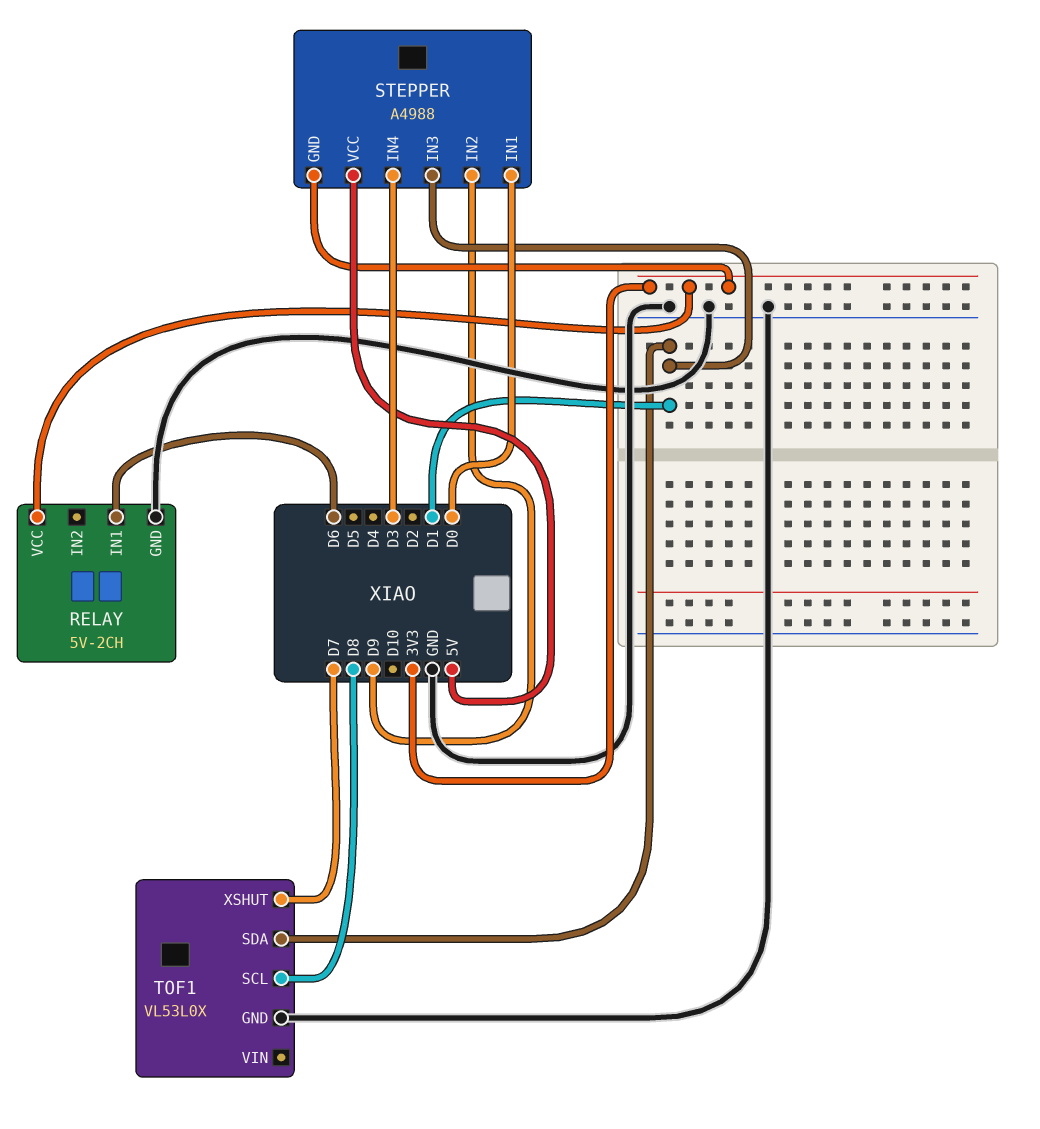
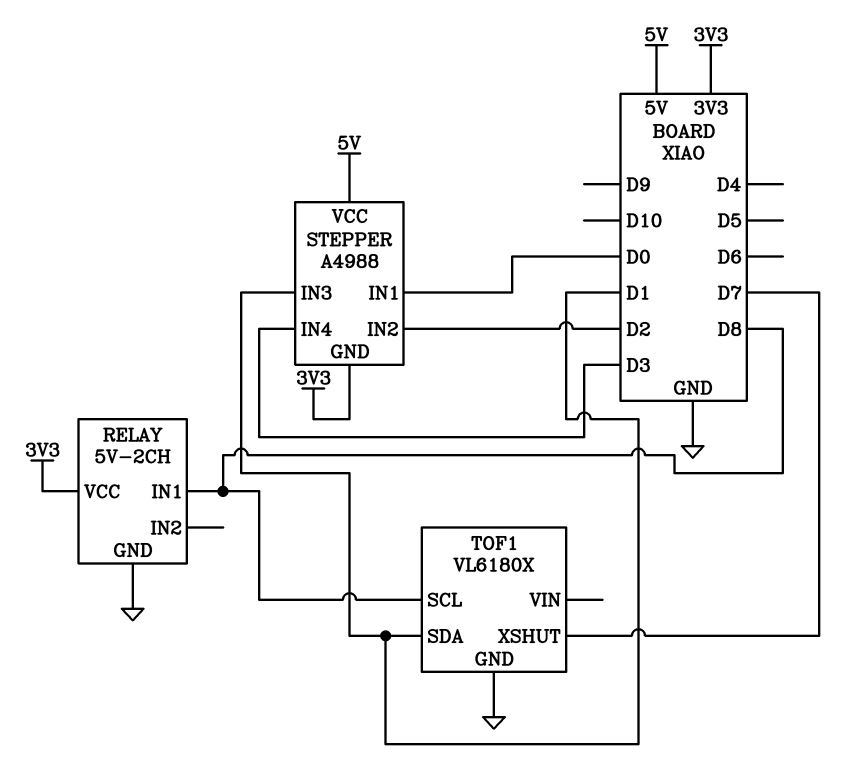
RELAY pin IN1: D6 -> D8
STEPPER pin IN2: D9 -> D2
TOF1: VL53L0X -> VL6180X

